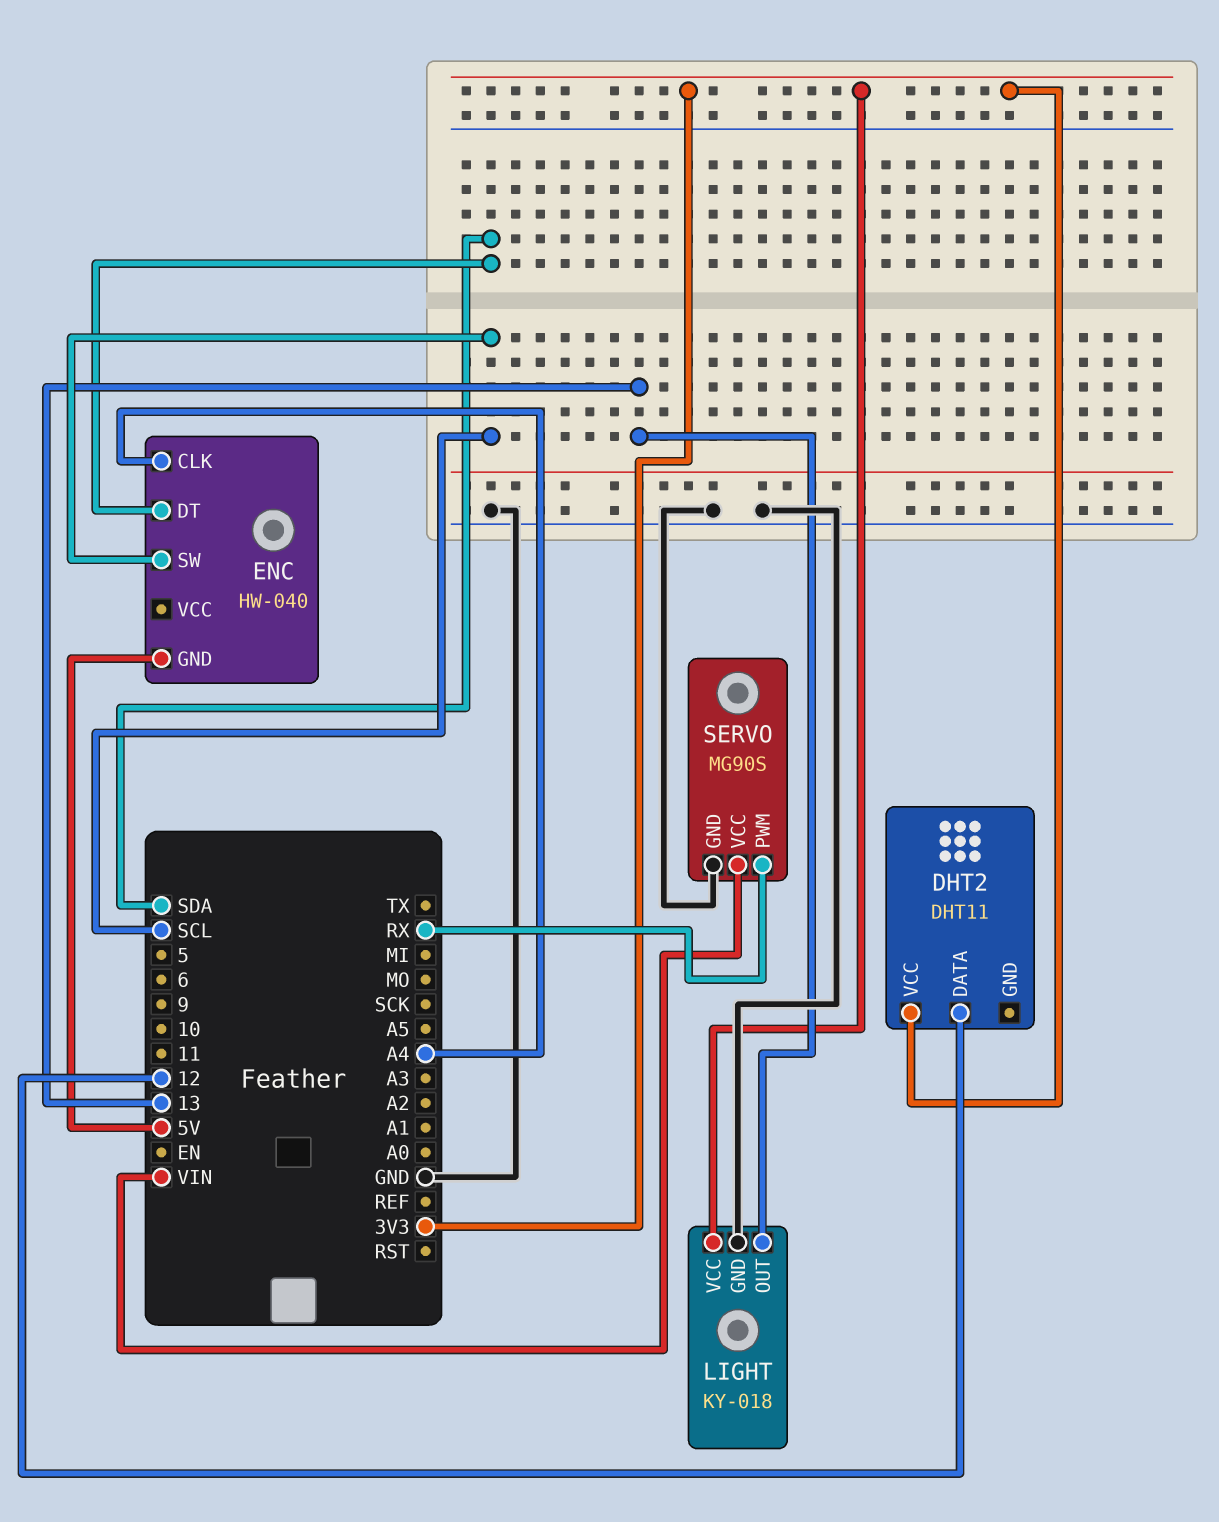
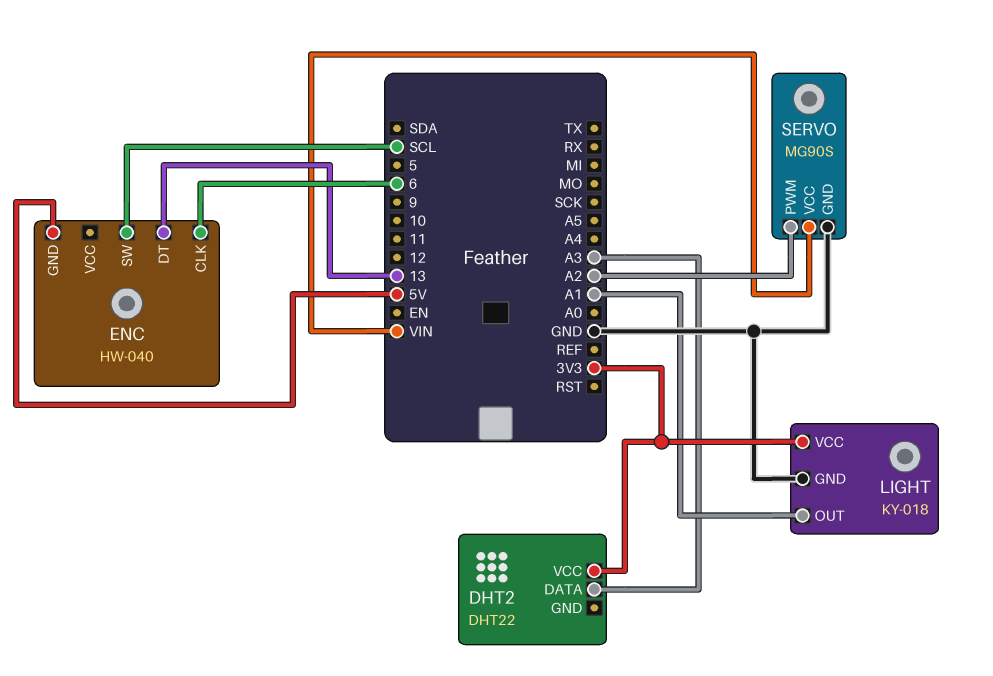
DHT2: DHT11 -> DHT22
DHT2 pin DATA: 12 -> A3
ENC pin CLK: A4 -> 6
ENC pin DT: SDA -> 13
LIGHT pin OUT: 13 -> A1
SERVO pin PWM: RX -> A2

